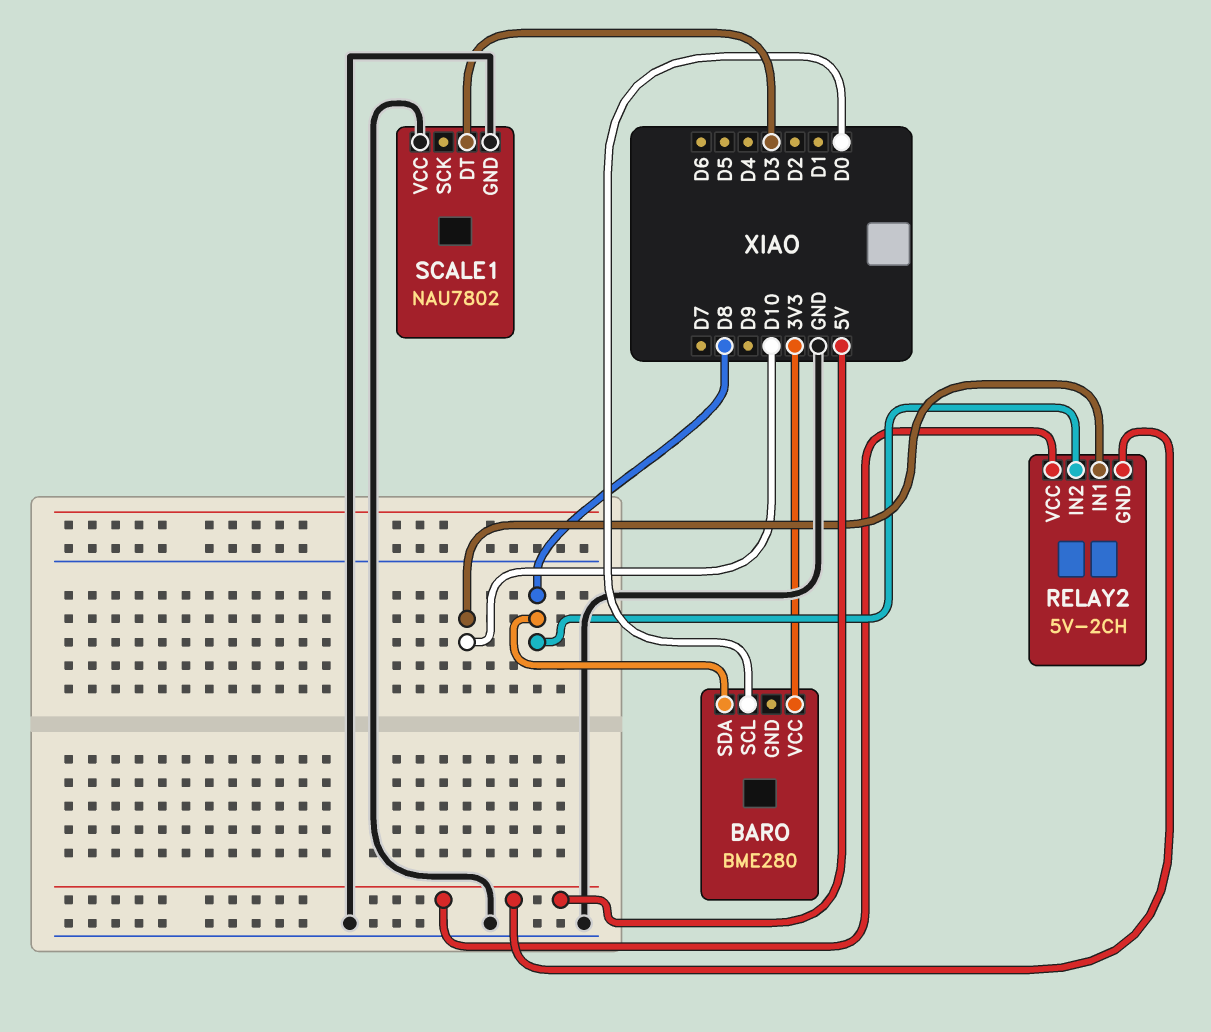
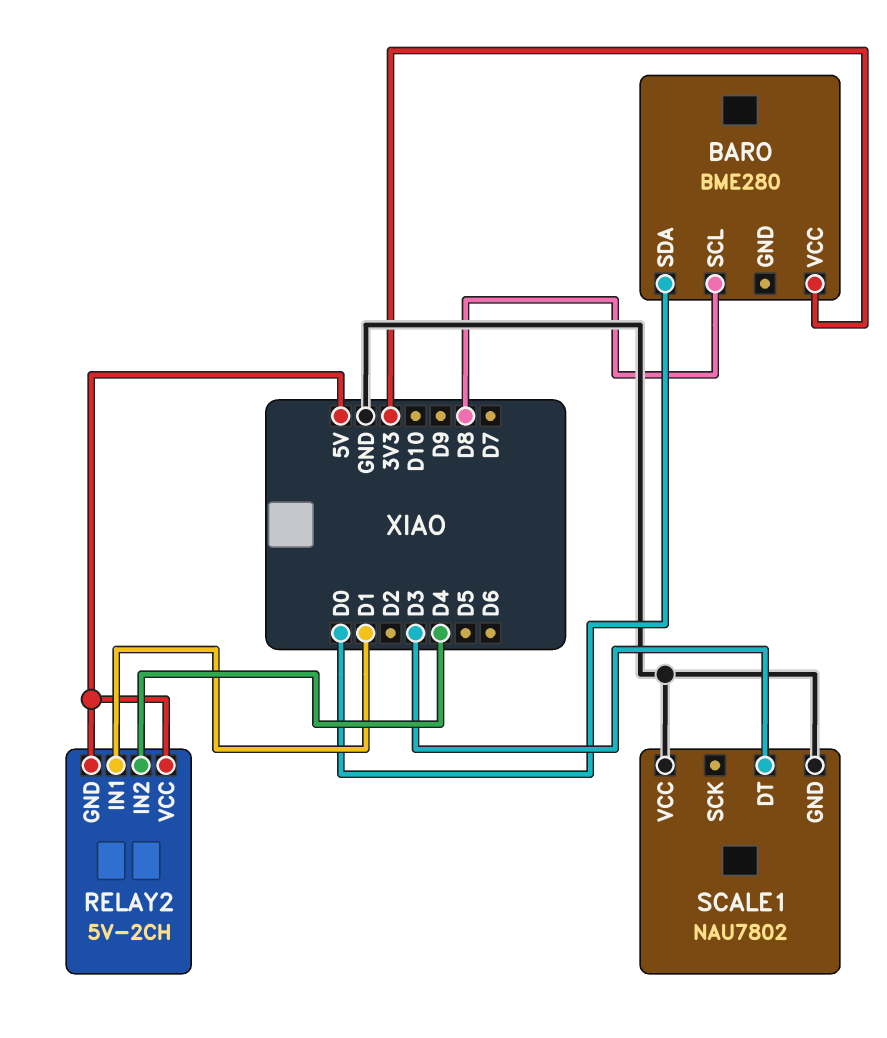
BARO pin SCL: D0 -> D8
BARO pin SDA: D8 -> D0
RELAY2 pin IN1: D10 -> D1
RELAY2 pin IN2: D8 -> D4

